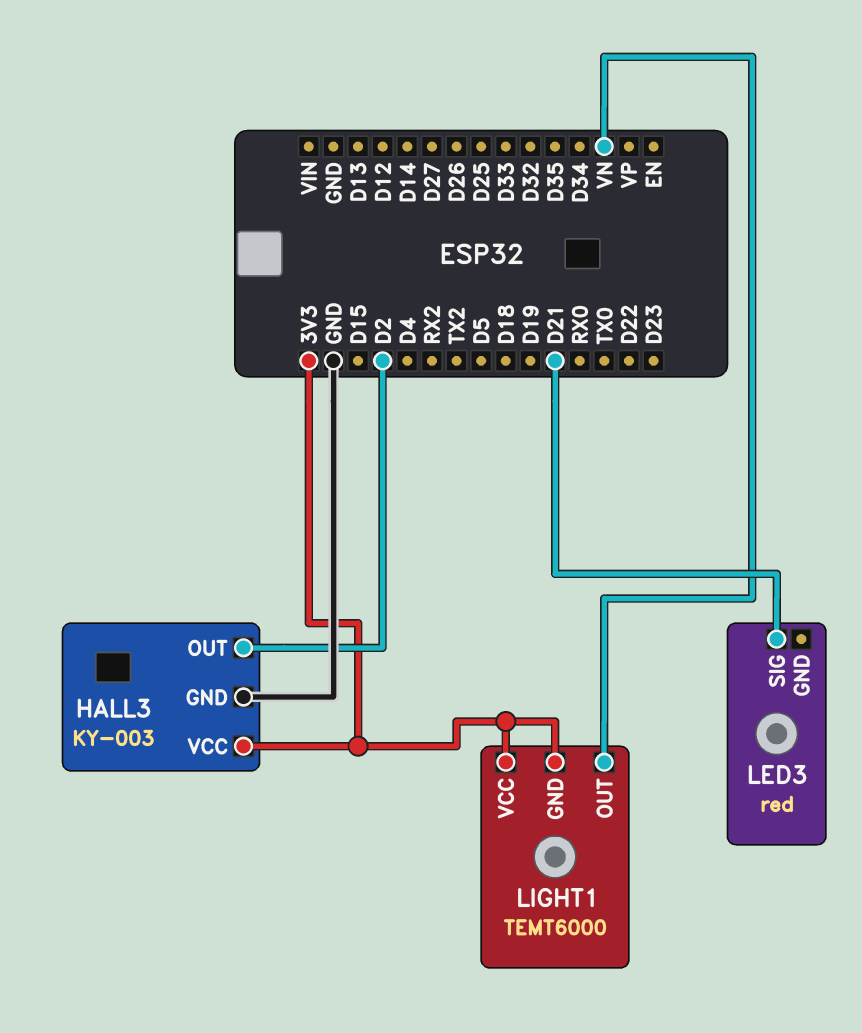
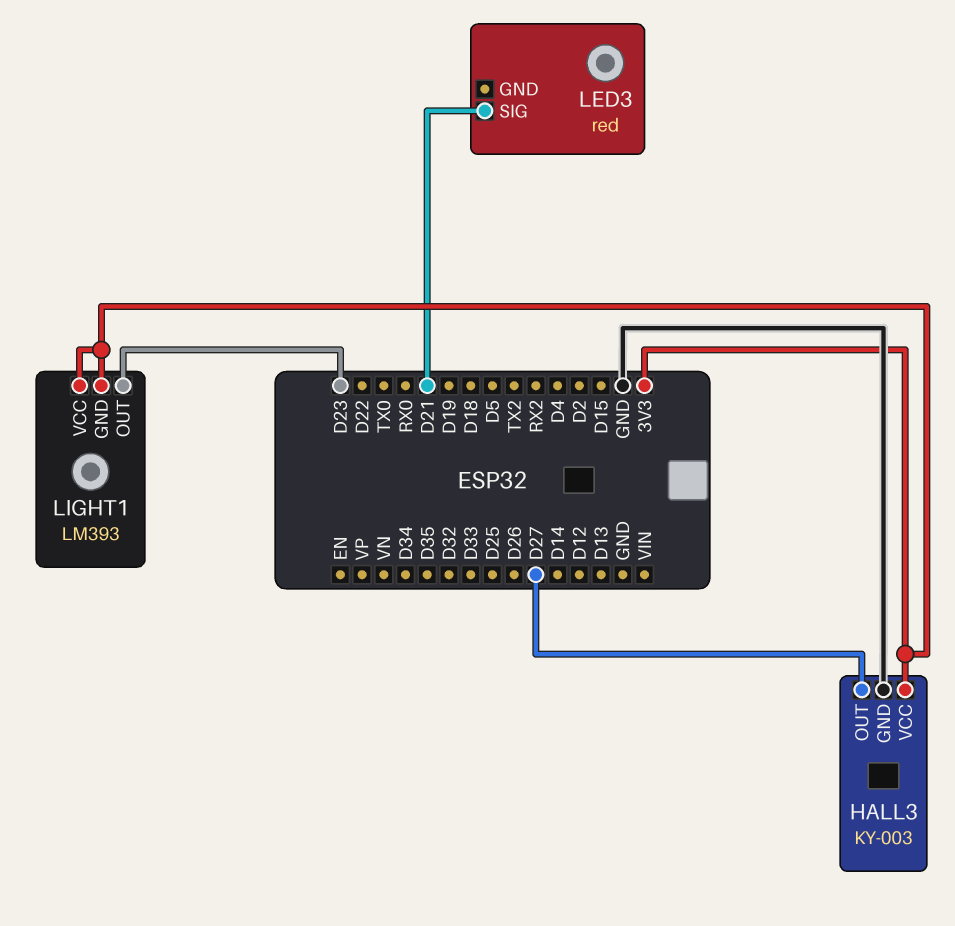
HALL3 pin OUT: D2 -> D27
LIGHT1: TEMT6000 -> LM393
LIGHT1 pin OUT: VN -> D23

